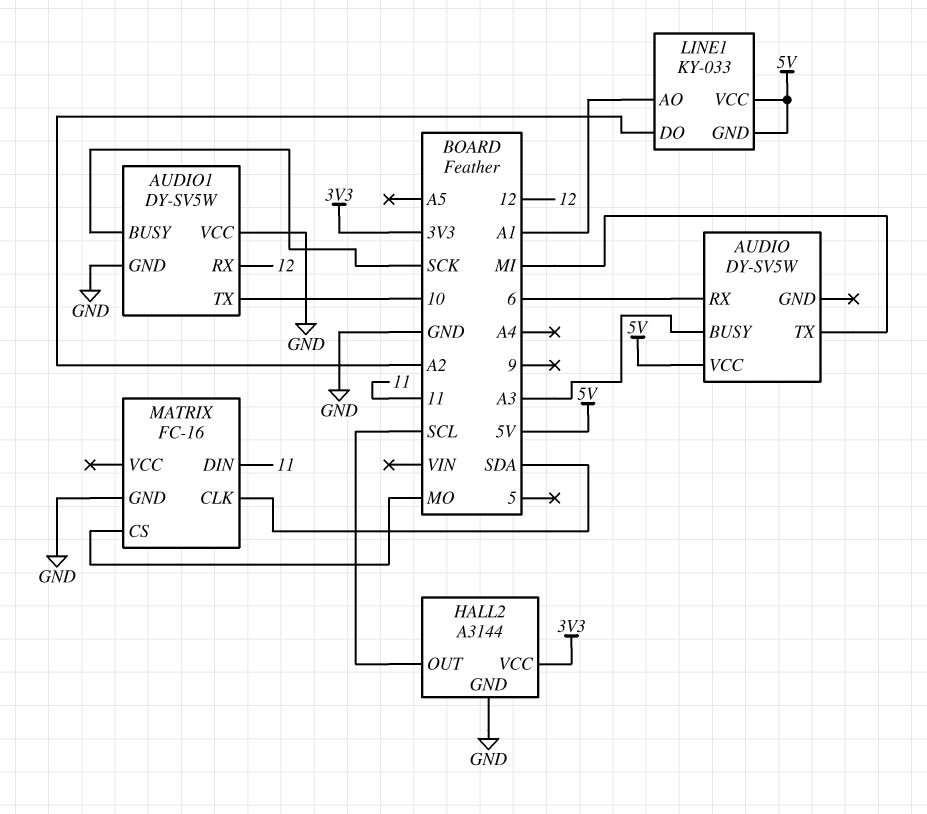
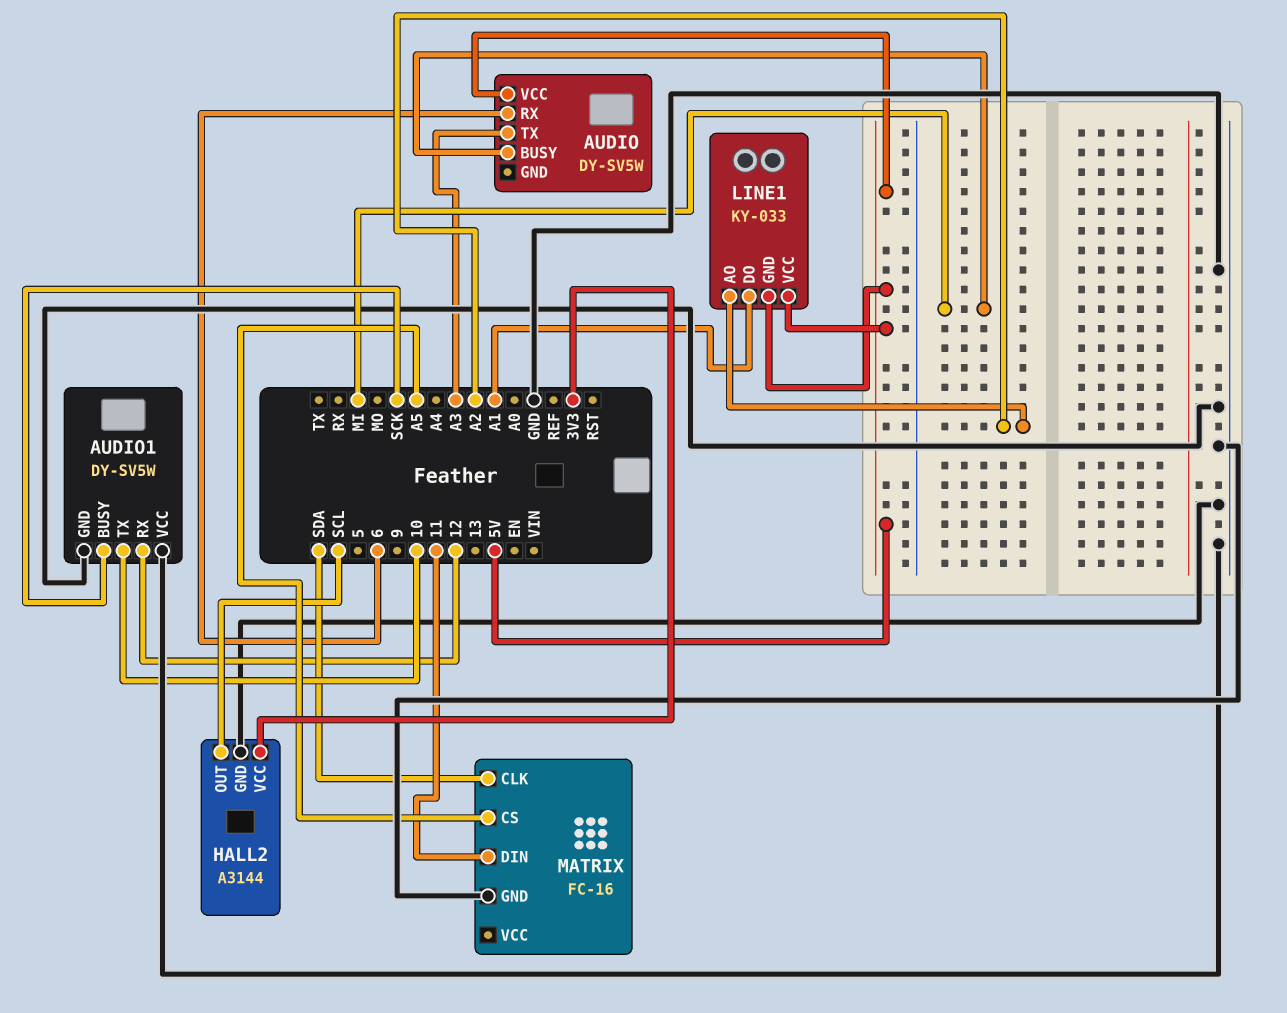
AUDIO pin BUSY: A3 -> MI
AUDIO pin TX: MI -> A3
LINE1 pin AO: A1 -> A2
LINE1 pin DO: A2 -> A1
MATRIX pin CS: MO -> A5

